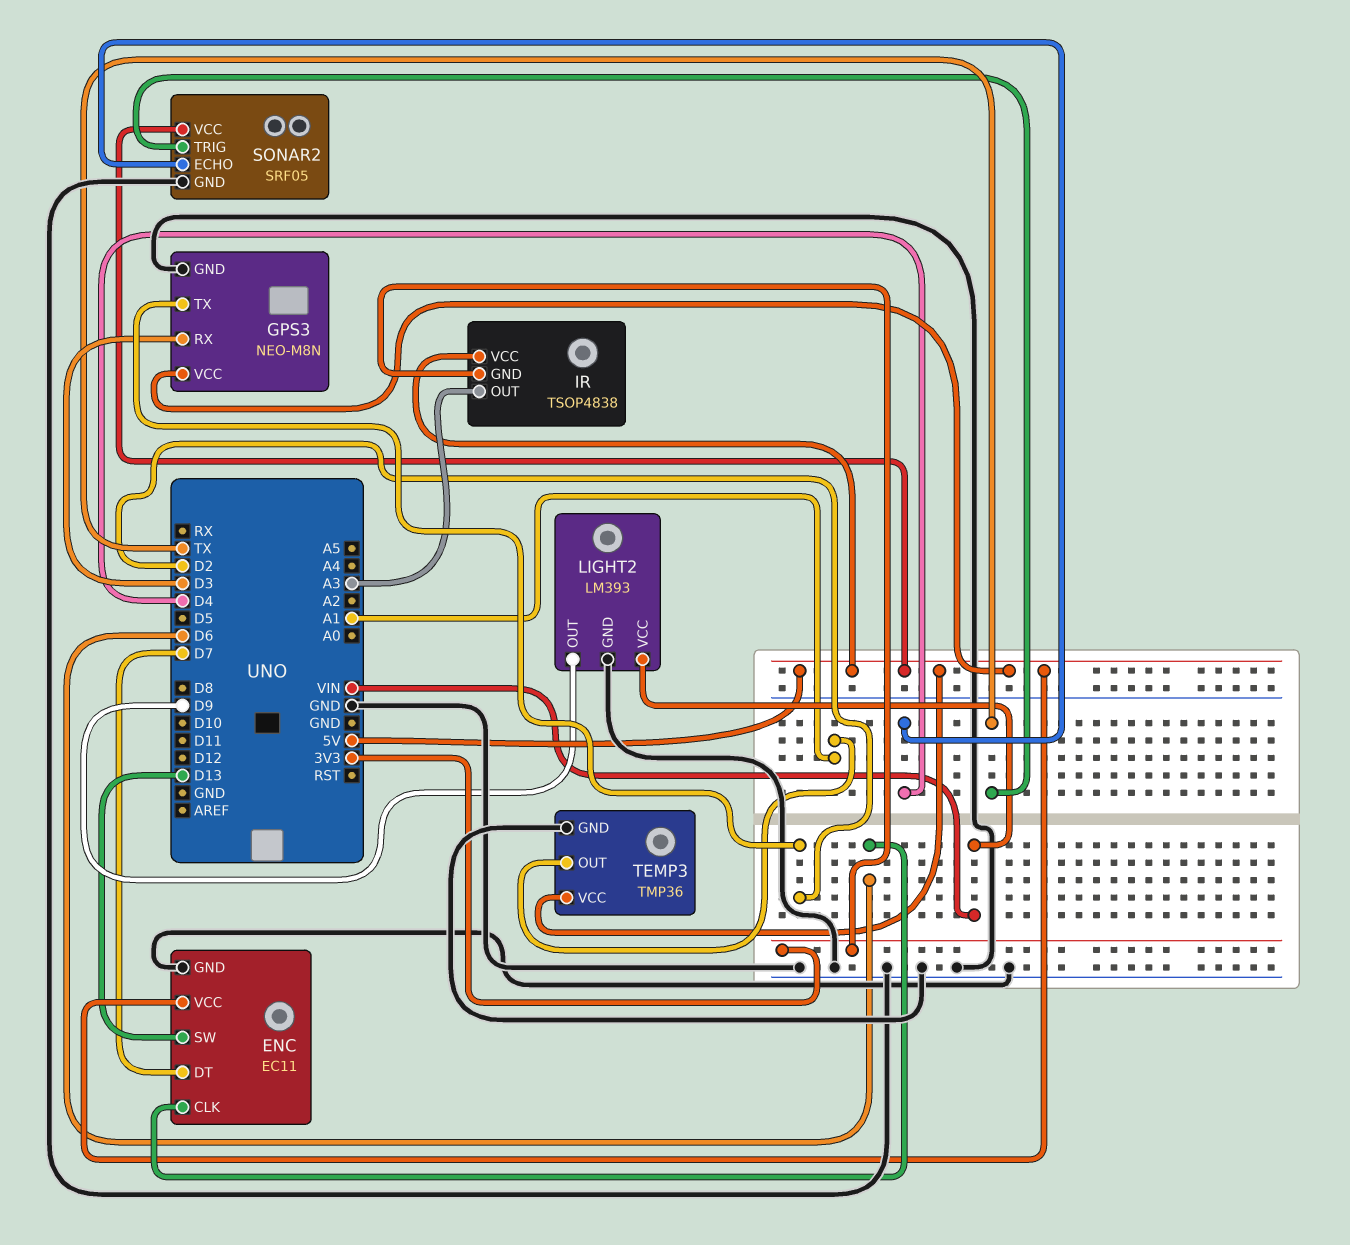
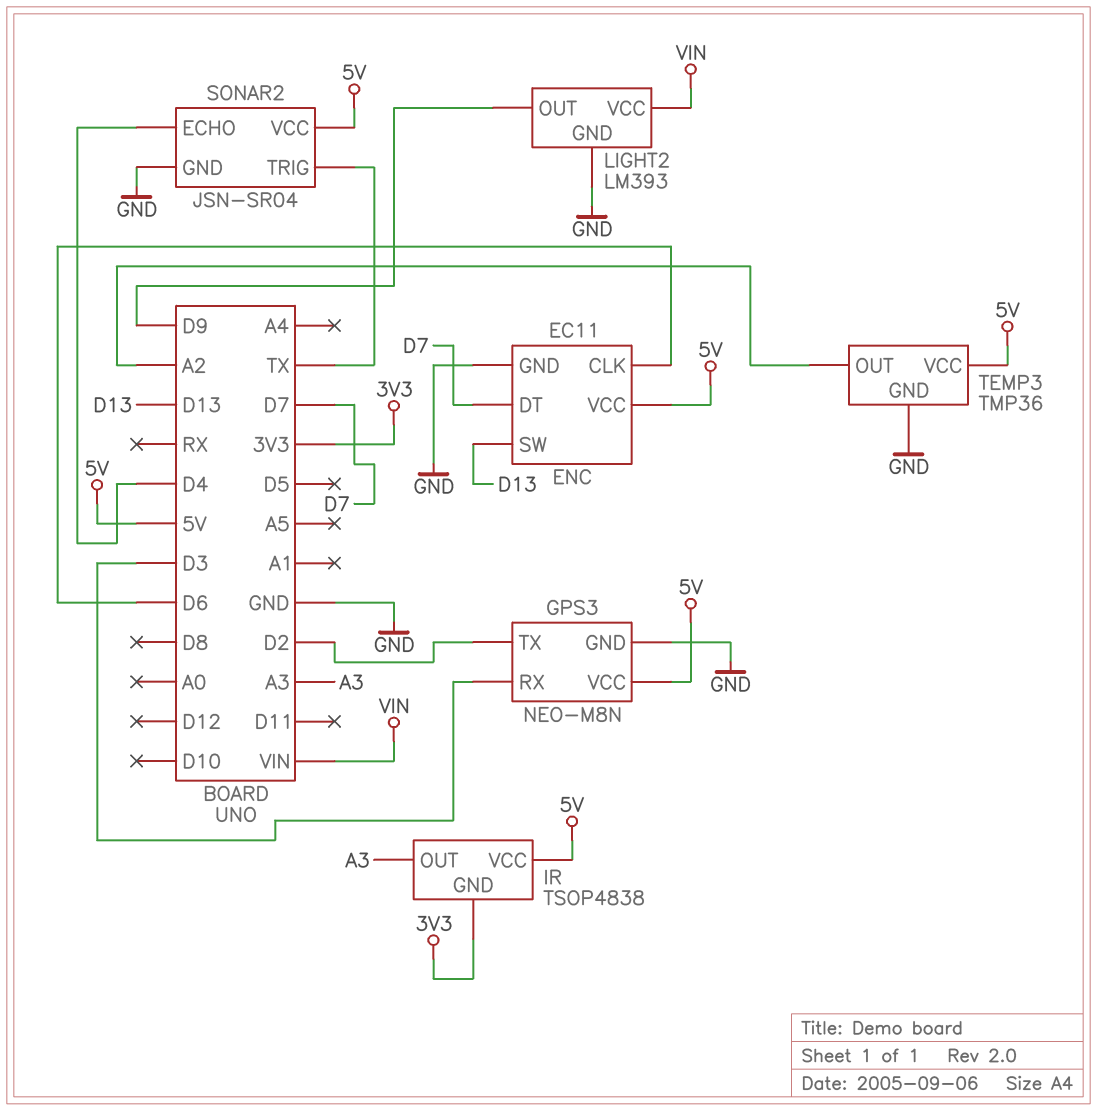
SONAR2: SRF05 -> JSN-SR04
TEMP3 pin OUT: A1 -> A2

